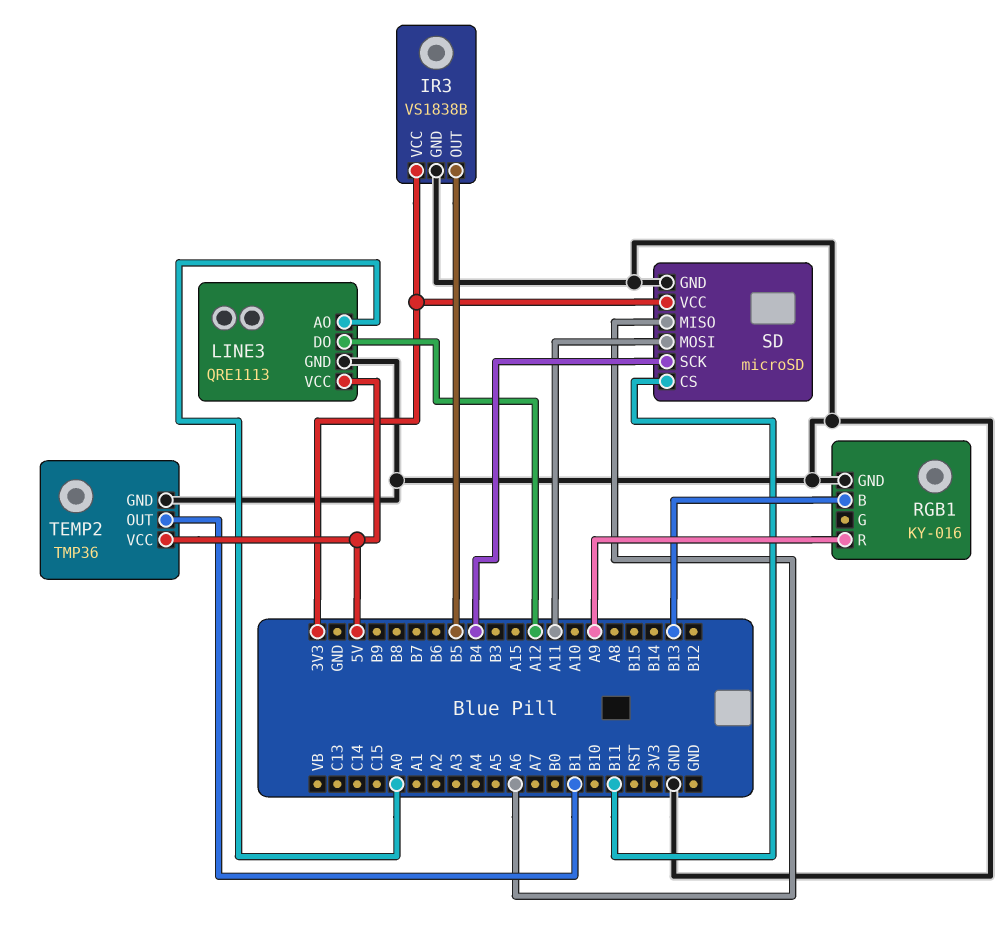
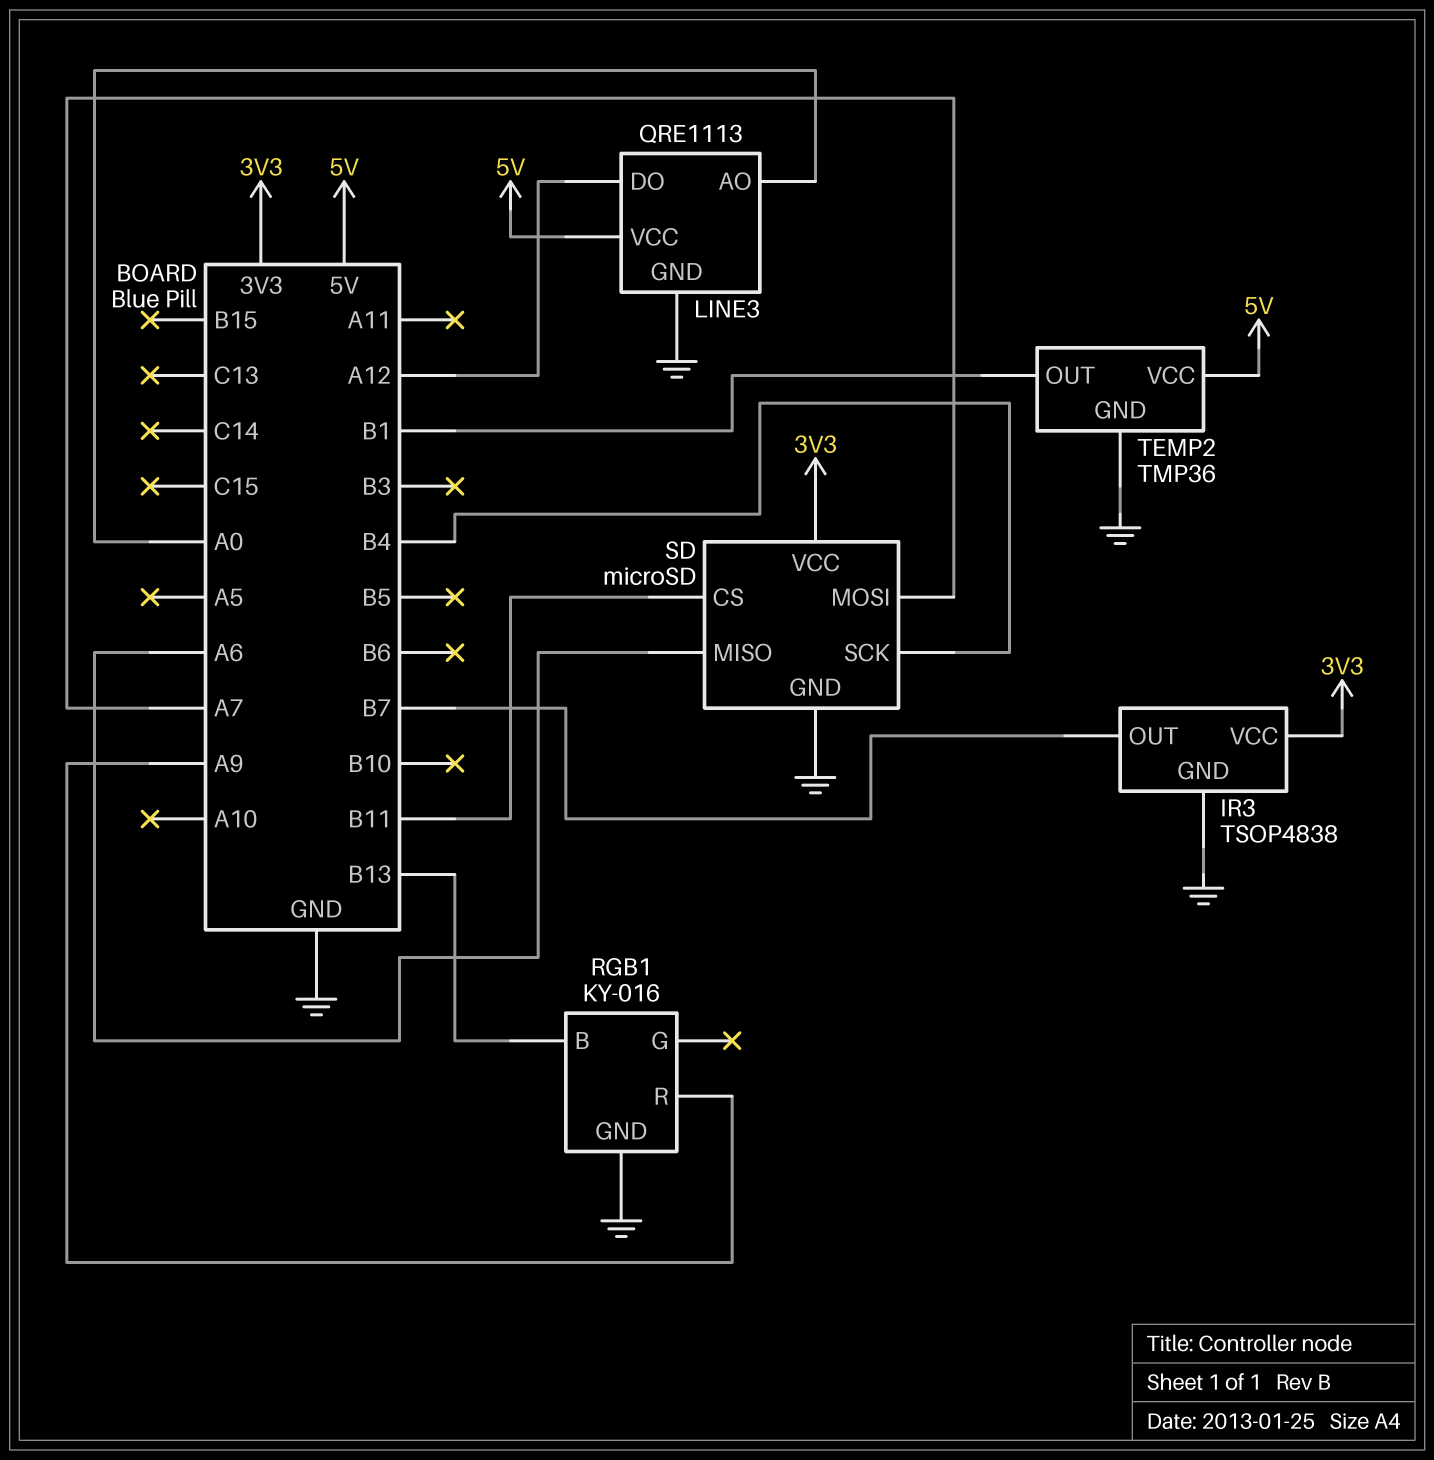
IR3: VS1838B -> TSOP4838
IR3 pin OUT: B5 -> B7
SD pin MOSI: A11 -> A7

